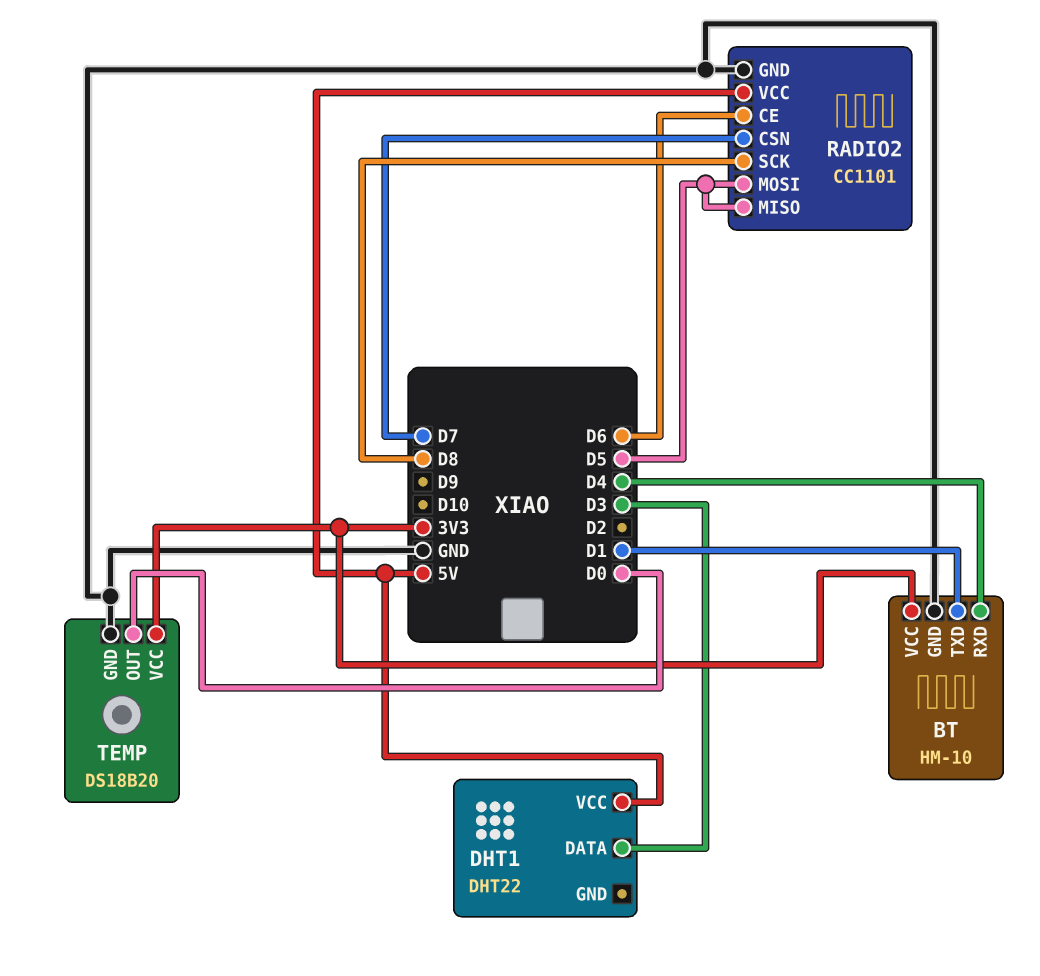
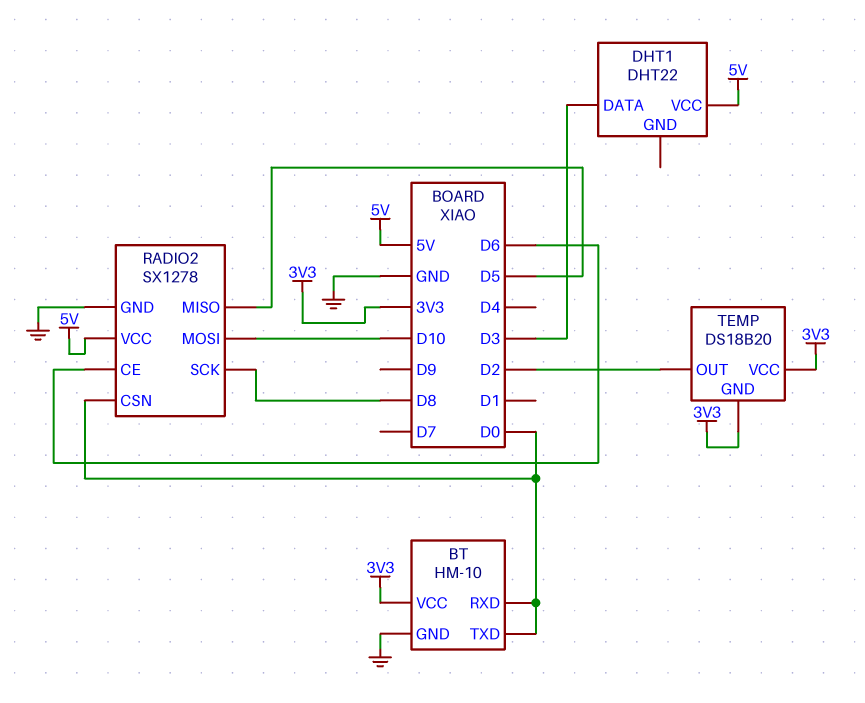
BT pin RXD: D4 -> D0
BT pin TXD: D1 -> D0
RADIO2: CC1101 -> SX1278
RADIO2 pin CSN: D7 -> D0
RADIO2 pin MOSI: D5 -> D10
TEMP pin GND: GND -> 3V3
TEMP pin OUT: D0 -> D2

